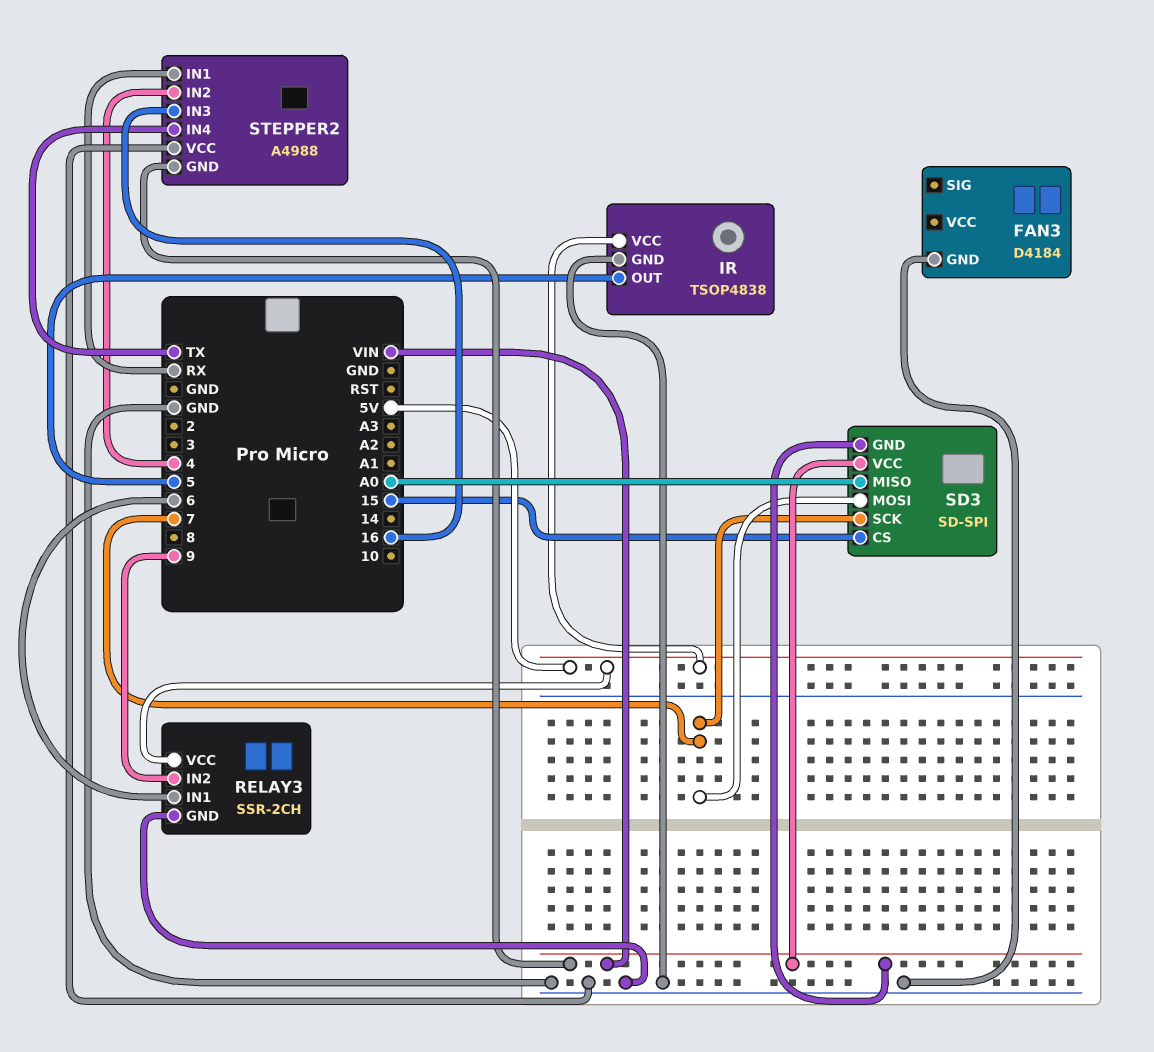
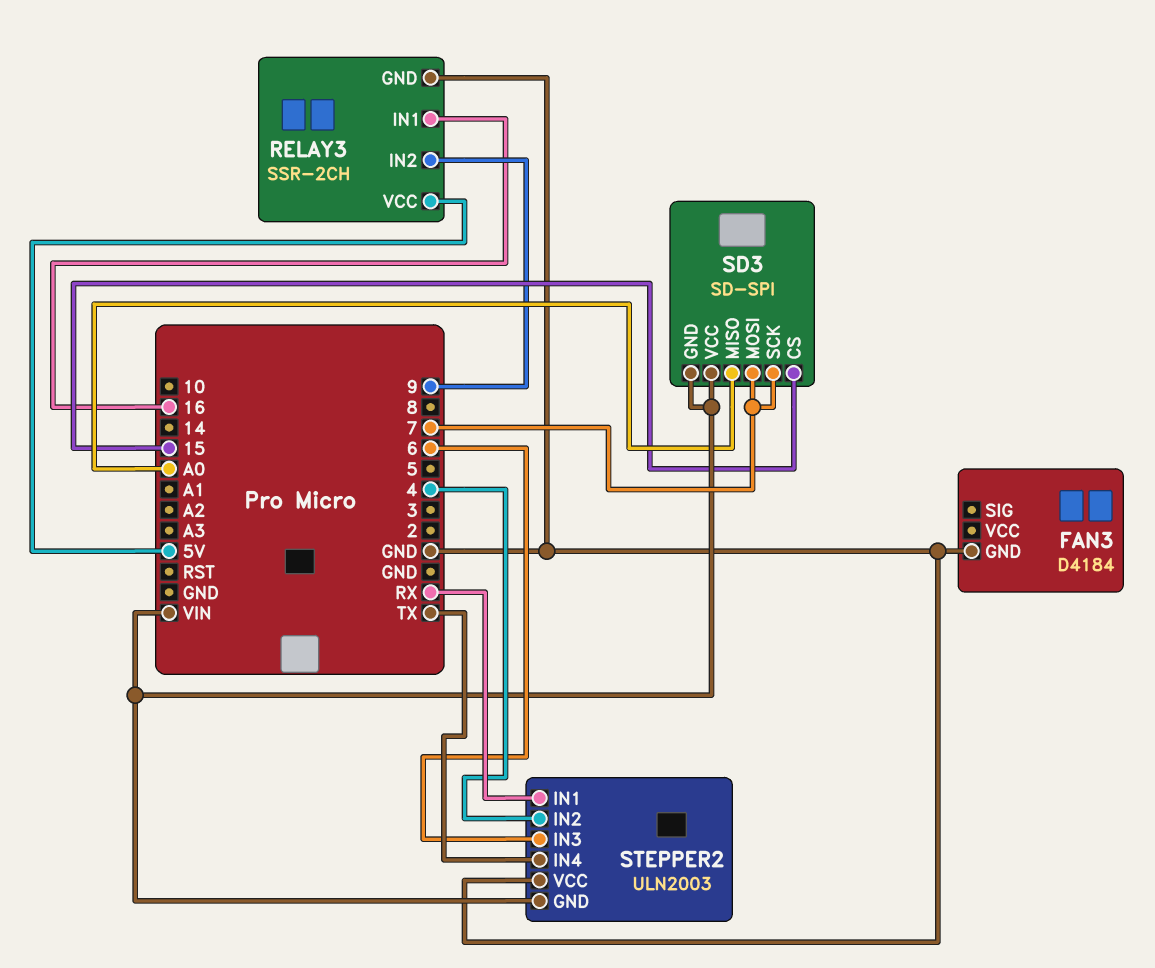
IR: TSOP4838 -> none
IR pin GND: GND -> none
IR pin OUT: 5 -> none
IR pin VCC: 5V -> none
RELAY3 pin IN1: 6 -> 16
STEPPER2: A4988 -> ULN2003
STEPPER2 pin IN3: 16 -> 6

